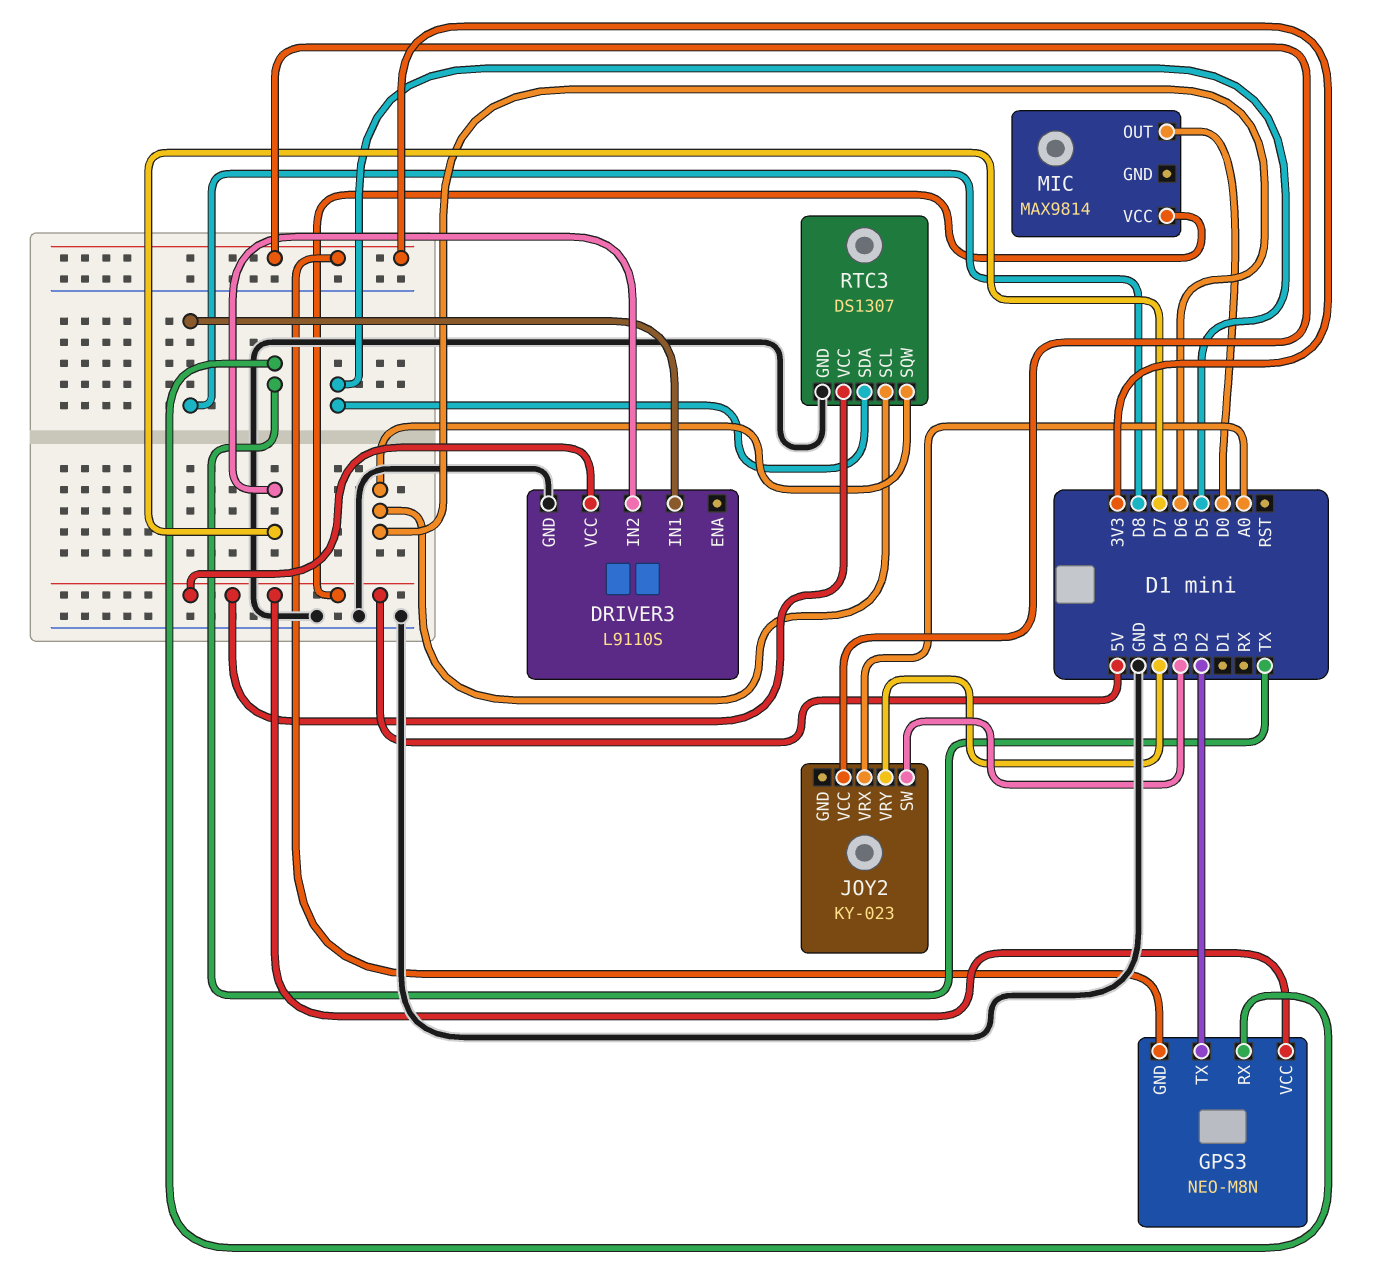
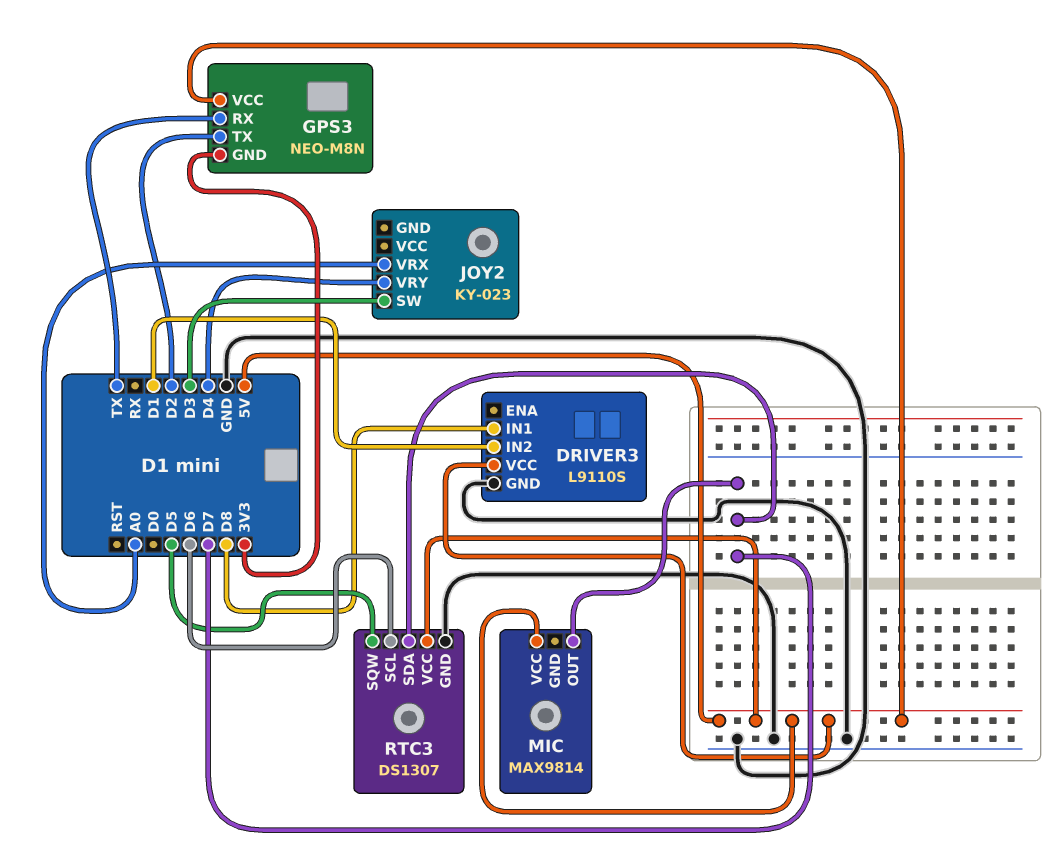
DRIVER3 pin IN2: D7 -> D1
JOY2 pin VCC: 3V3 -> none
MIC pin OUT: D0 -> D7
RTC3 pin SDA: D5 -> D7
RTC3 pin SQW: D6 -> D5

